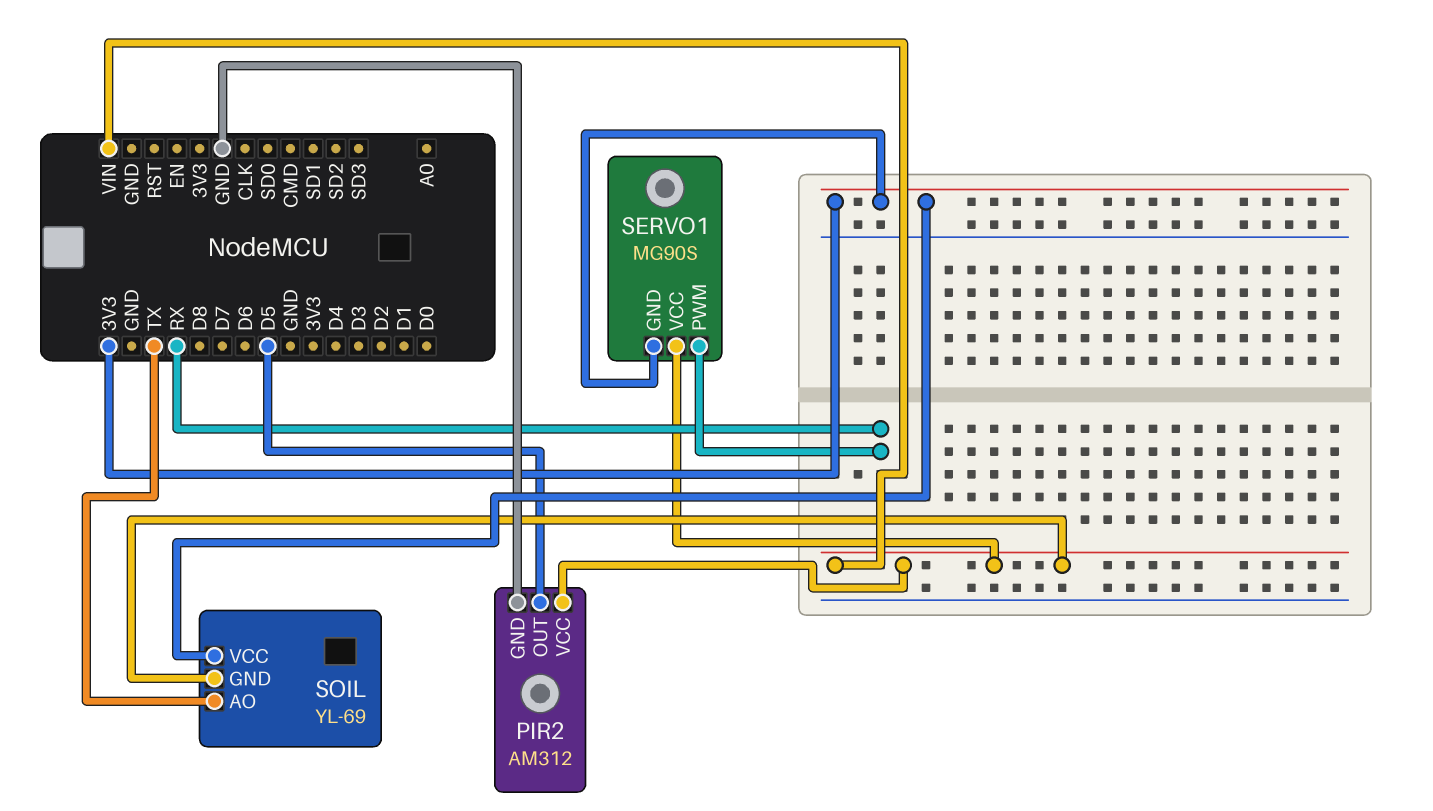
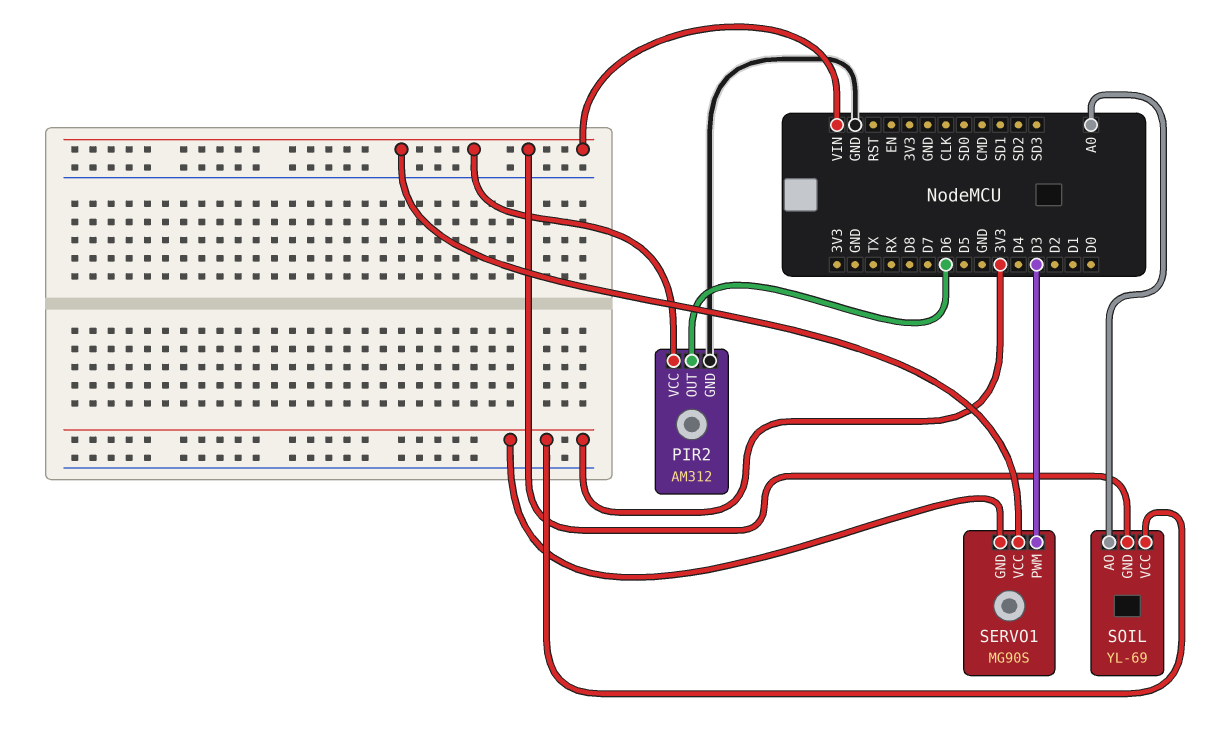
PIR2 pin OUT: D5 -> D6
SERVO1 pin PWM: RX -> D3
SOIL pin AO: TX -> A0

